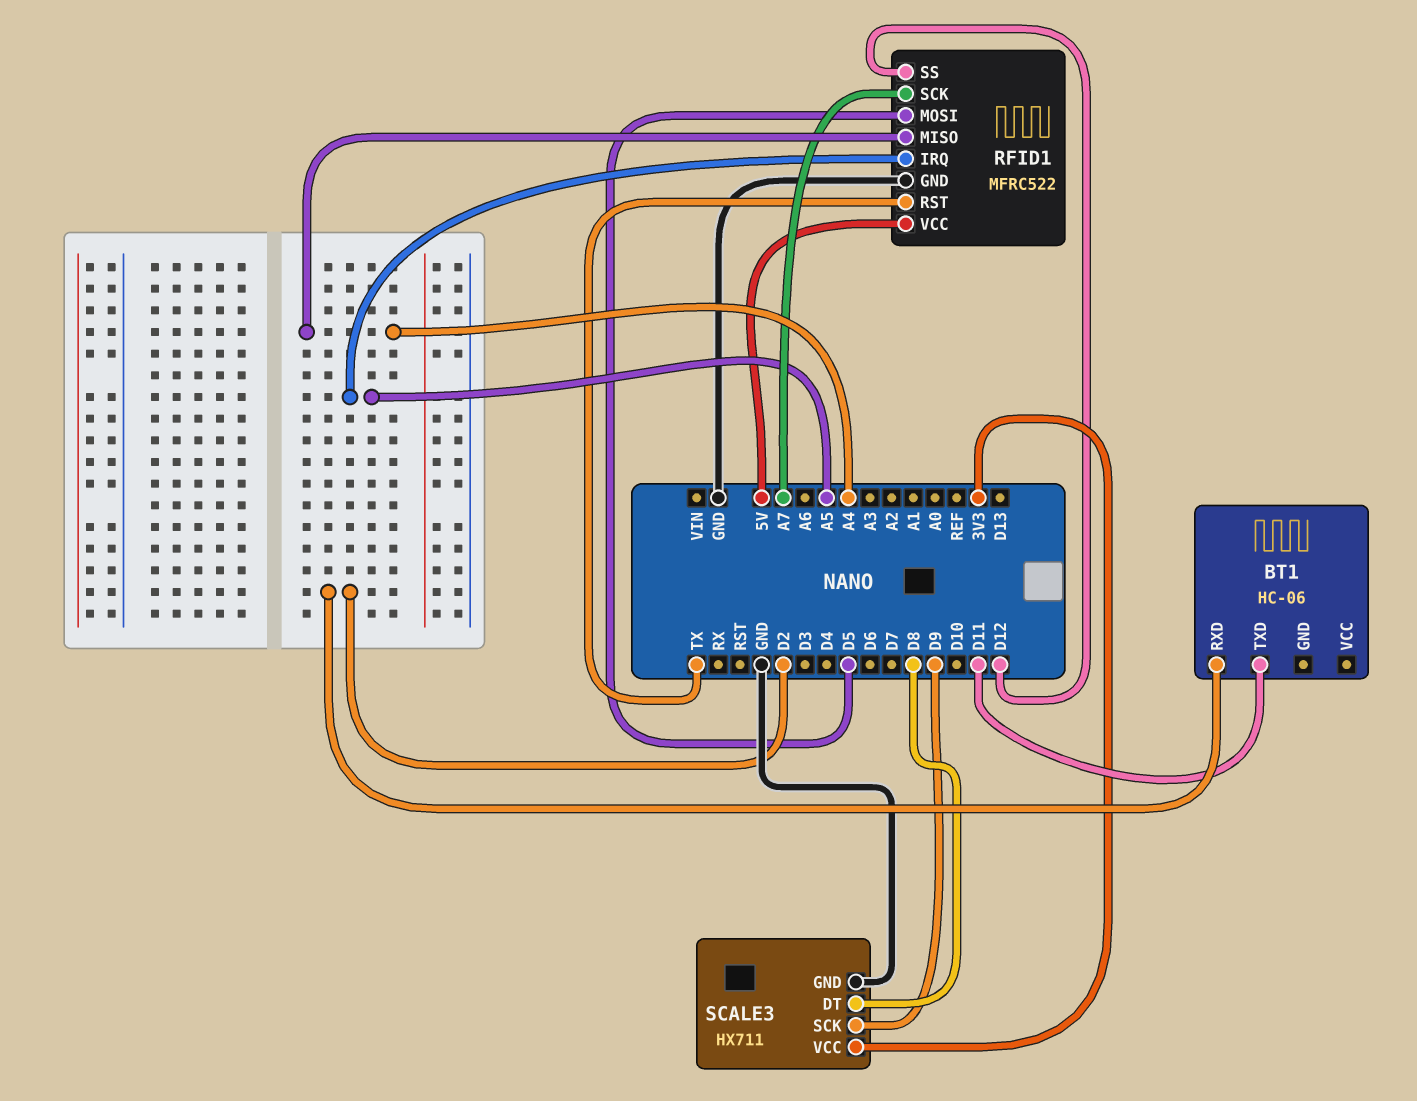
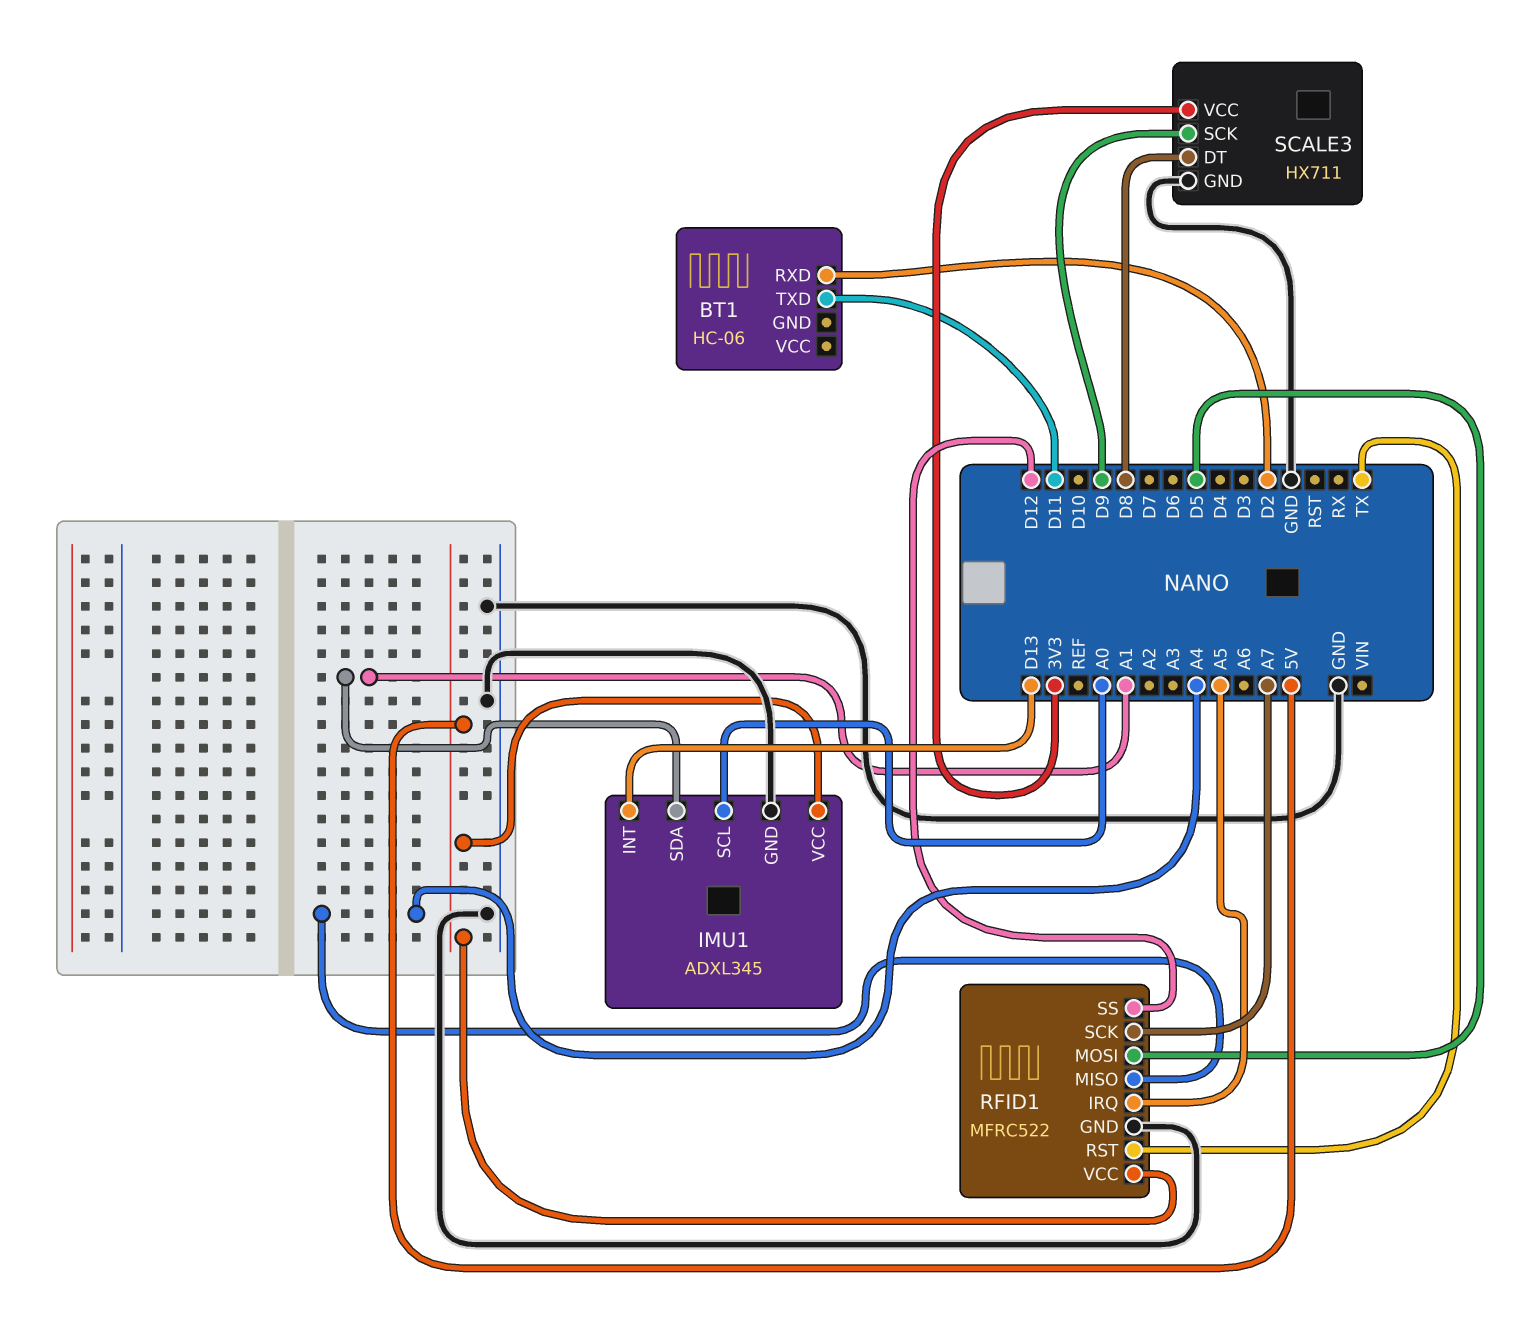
IMU1: none -> ADXL345
IMU1 pin GND: none -> GND
IMU1 pin INT: none -> D13
IMU1 pin SCL: none -> A0
IMU1 pin SDA: none -> A1
IMU1 pin VCC: none -> 5V

